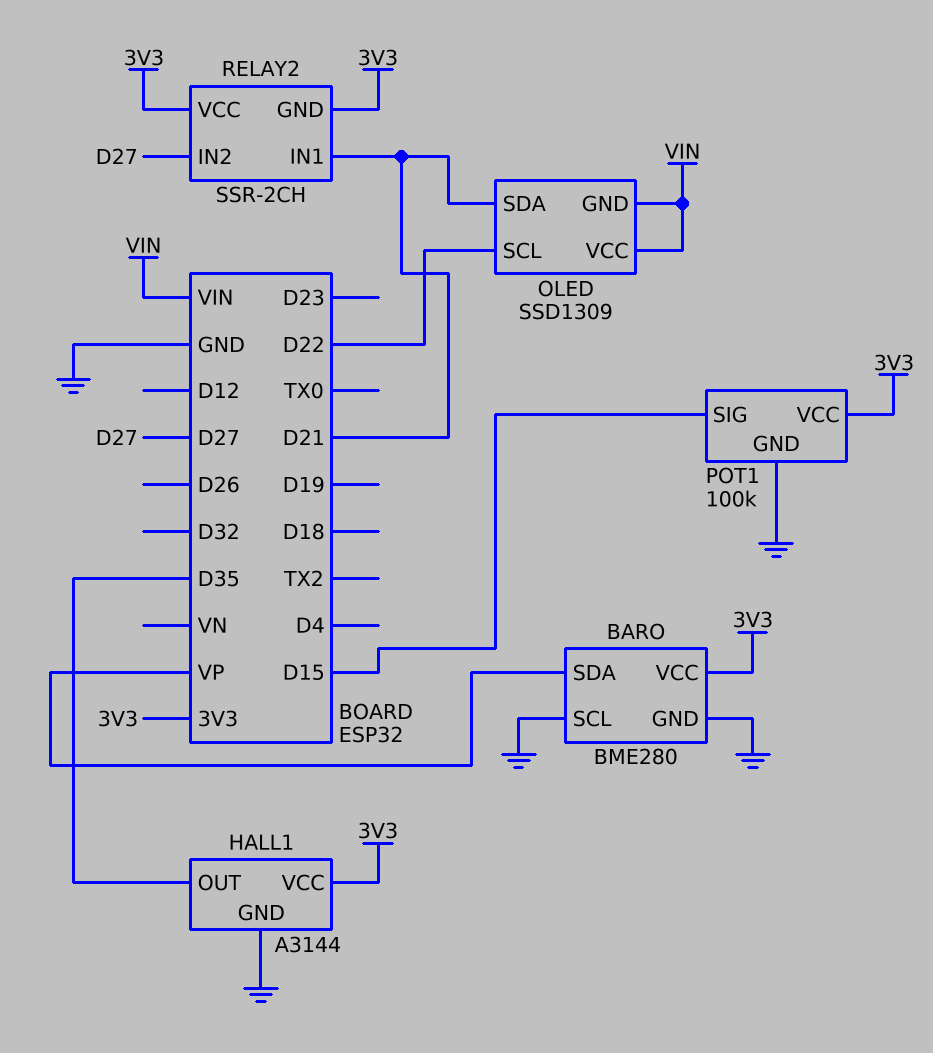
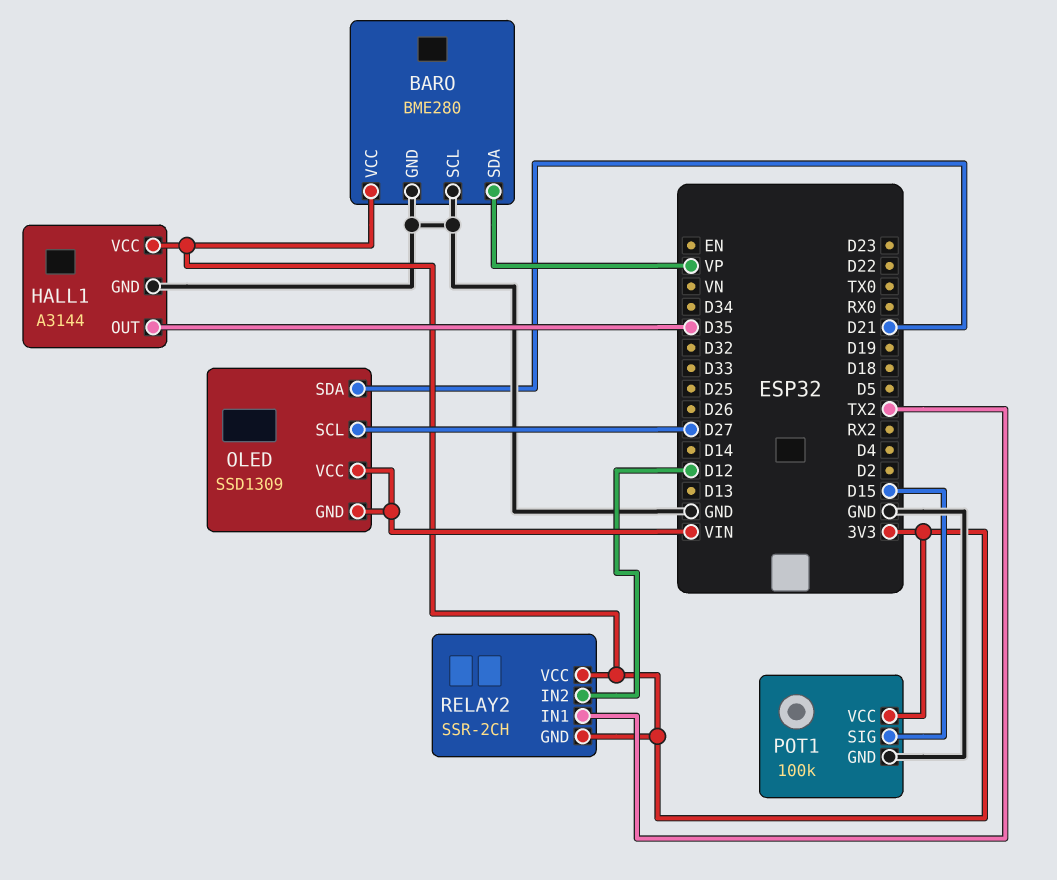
OLED pin SCL: D22 -> D27
RELAY2 pin IN1: D21 -> TX2
RELAY2 pin IN2: D27 -> D12

